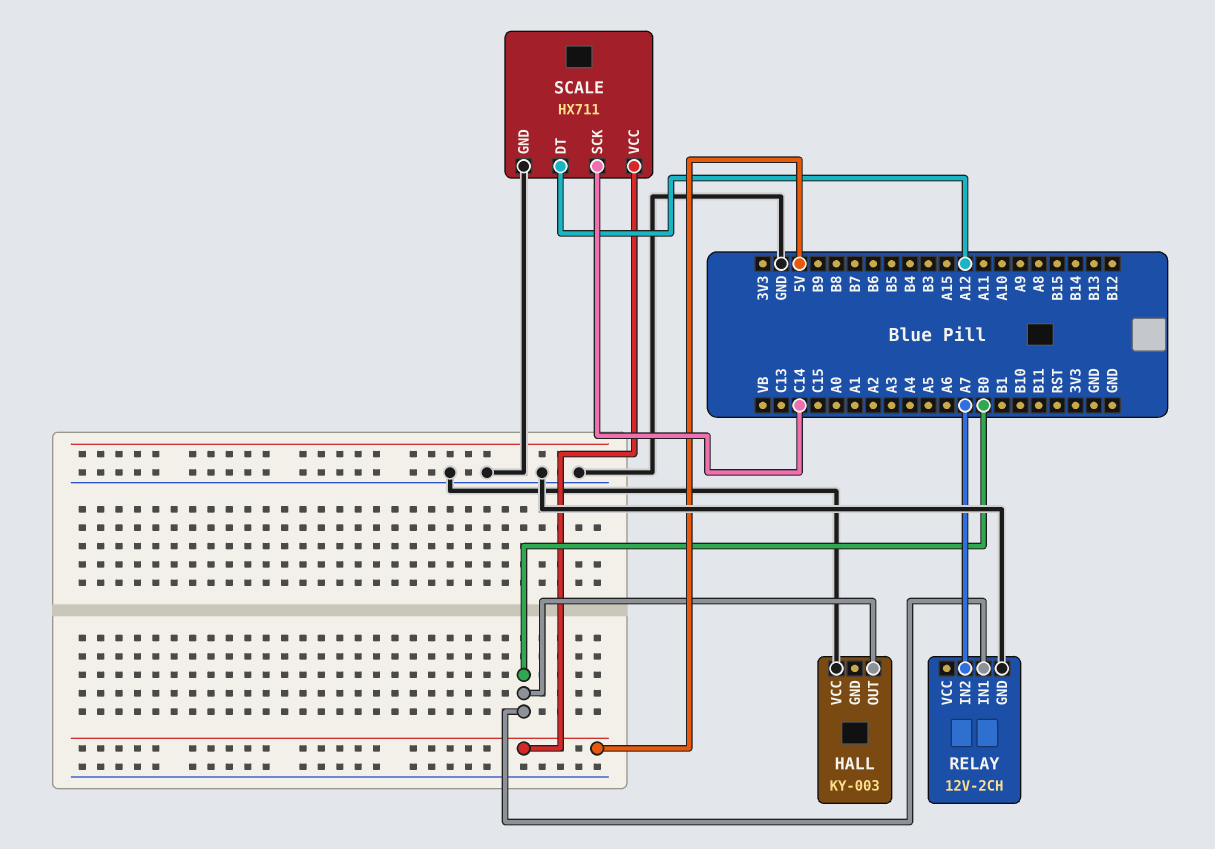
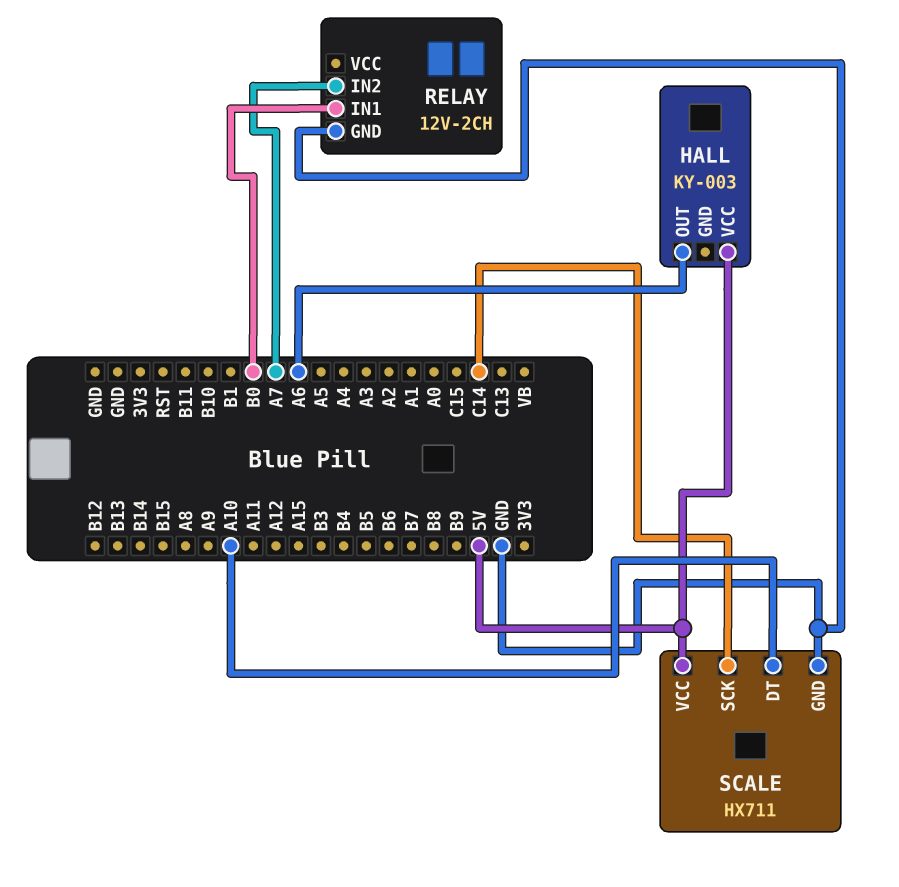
HALL pin OUT: B0 -> A6
HALL pin VCC: GND -> 5V
SCALE pin DT: A12 -> A10

